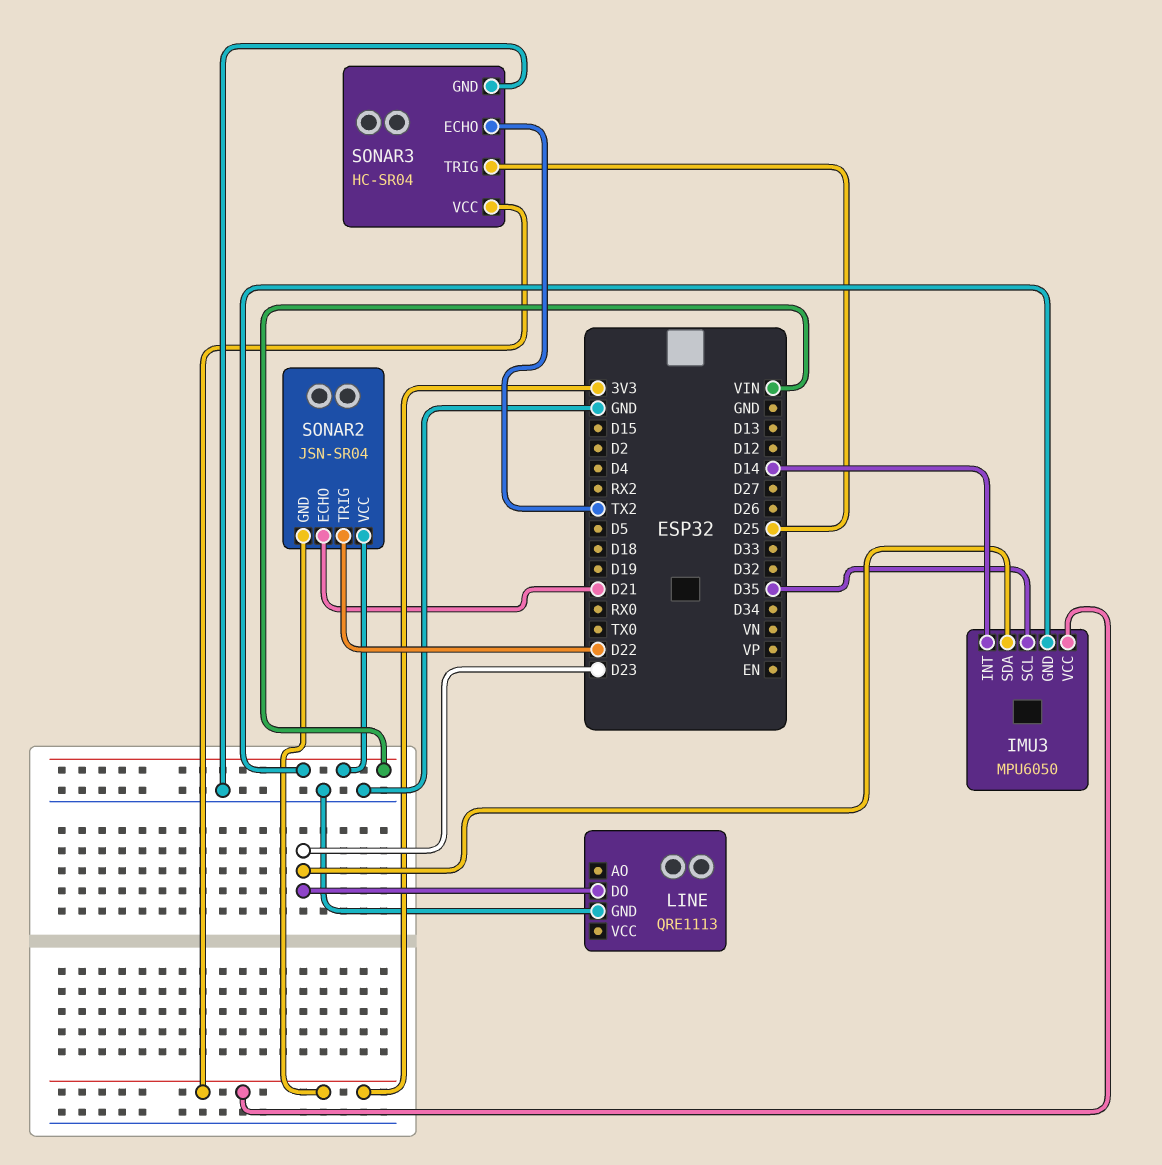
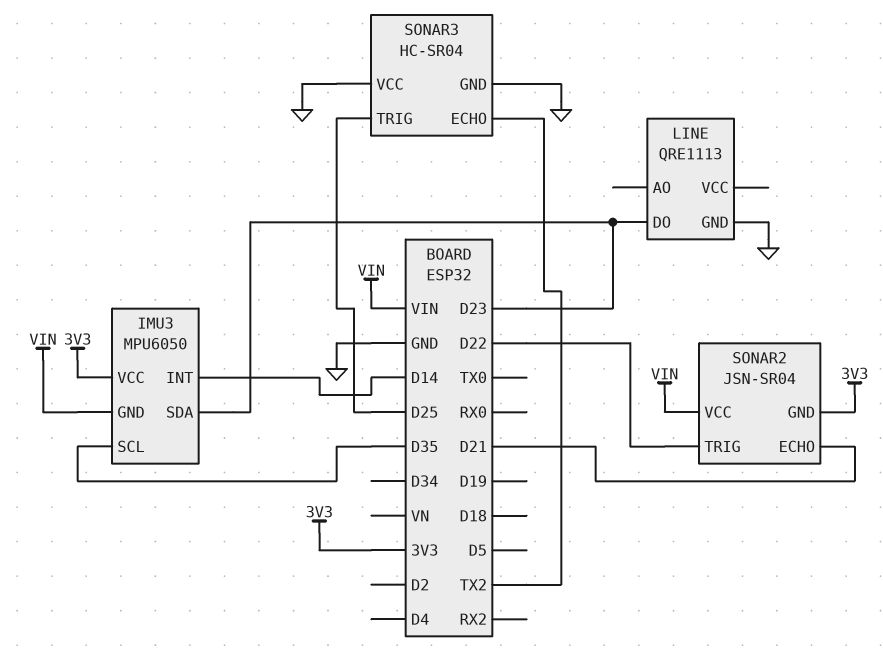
SONAR3 pin VCC: 3V3 -> GND

